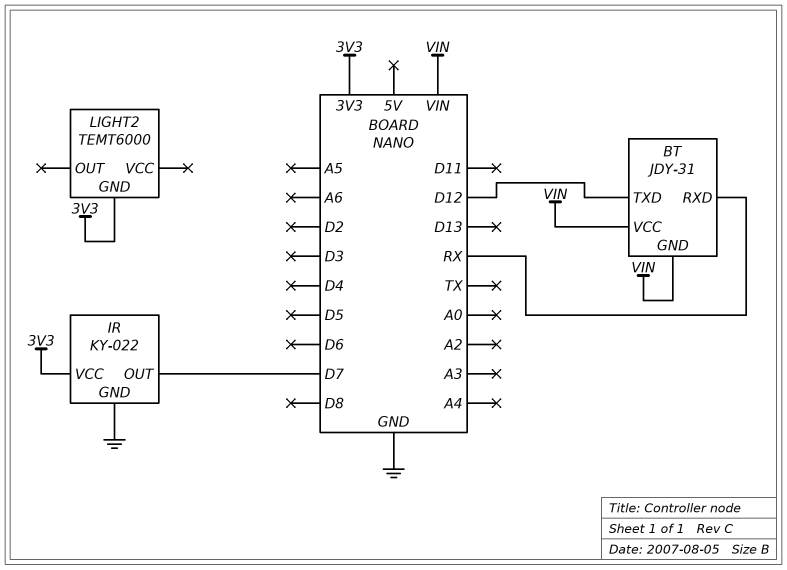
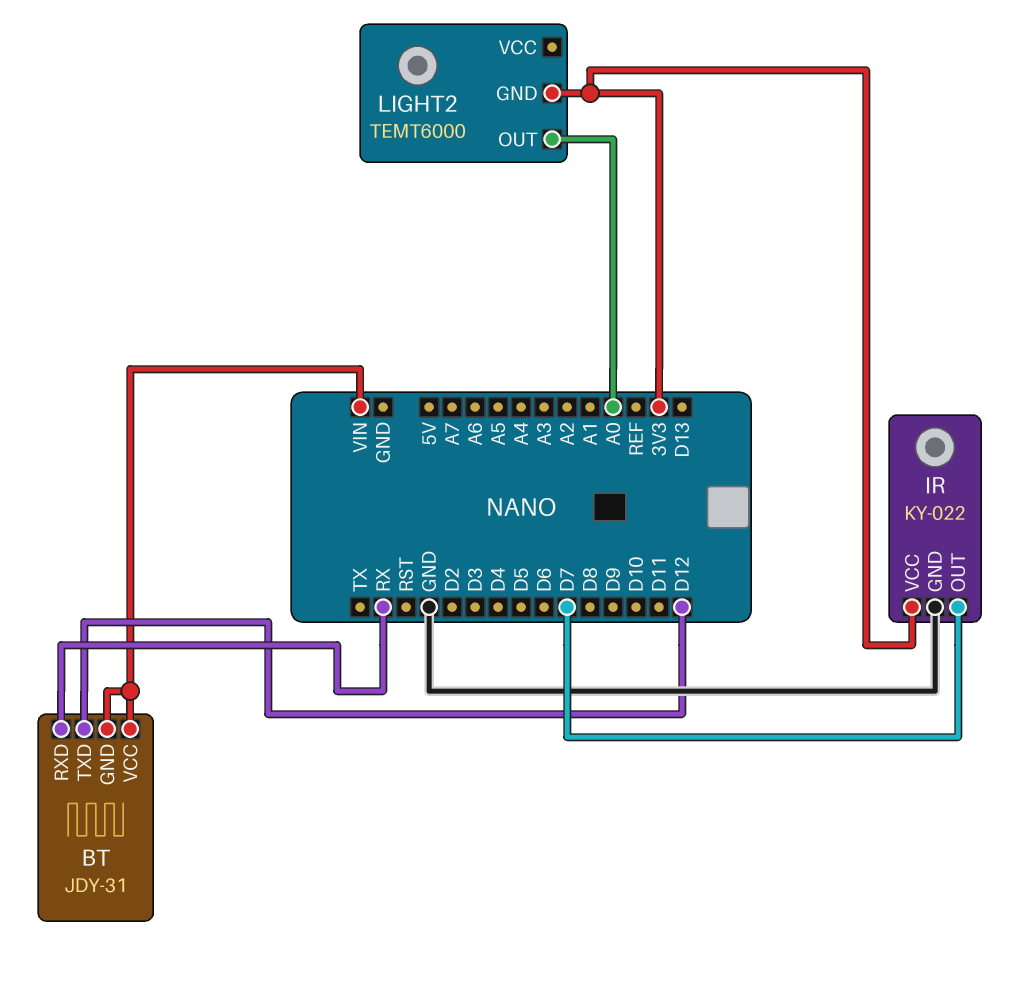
LIGHT2 pin OUT: none -> A0

